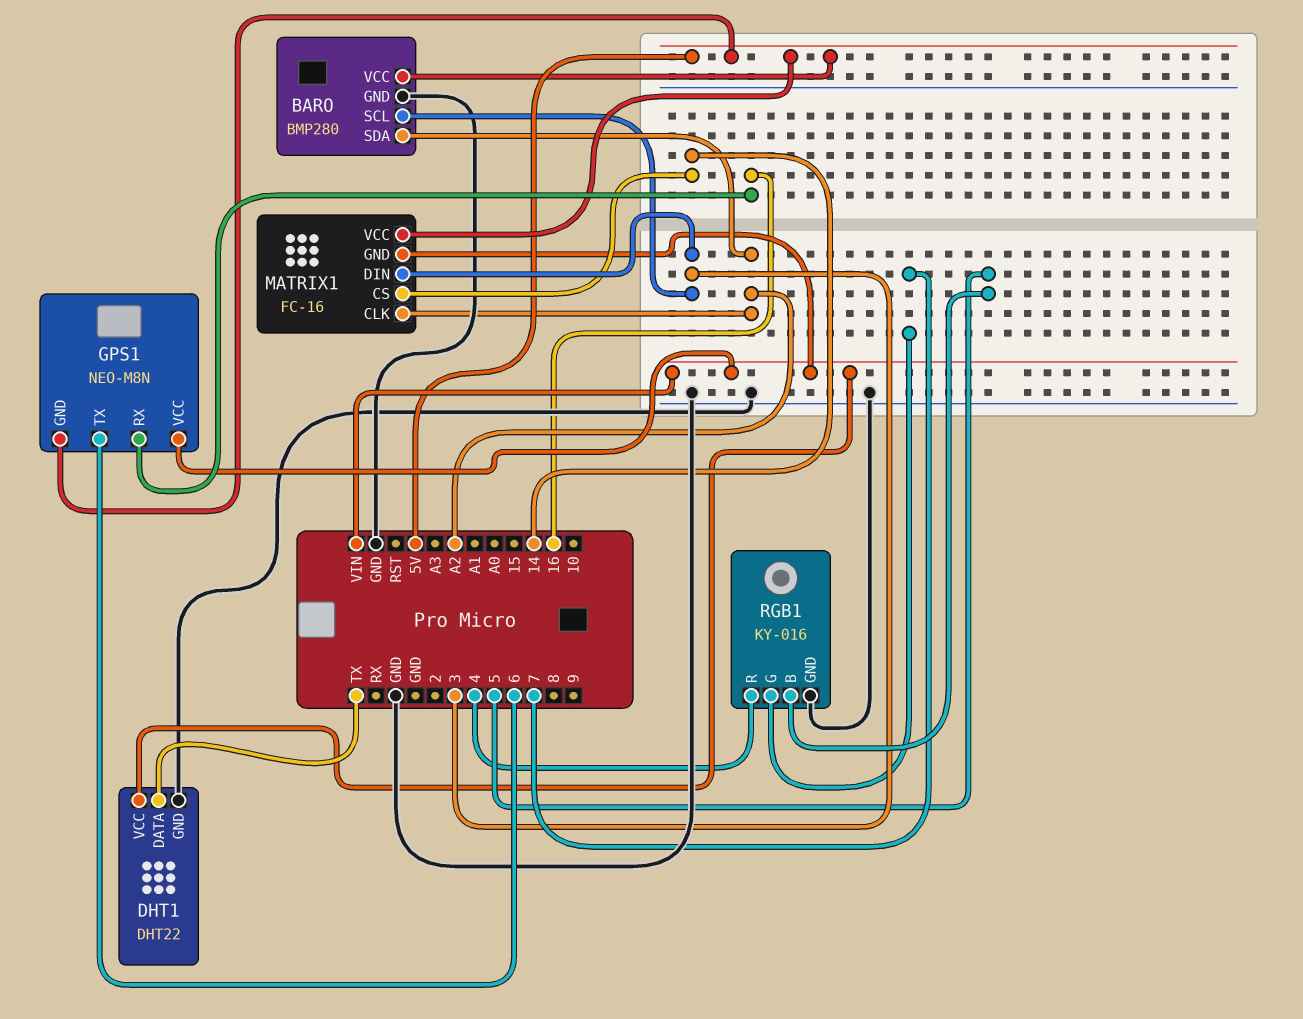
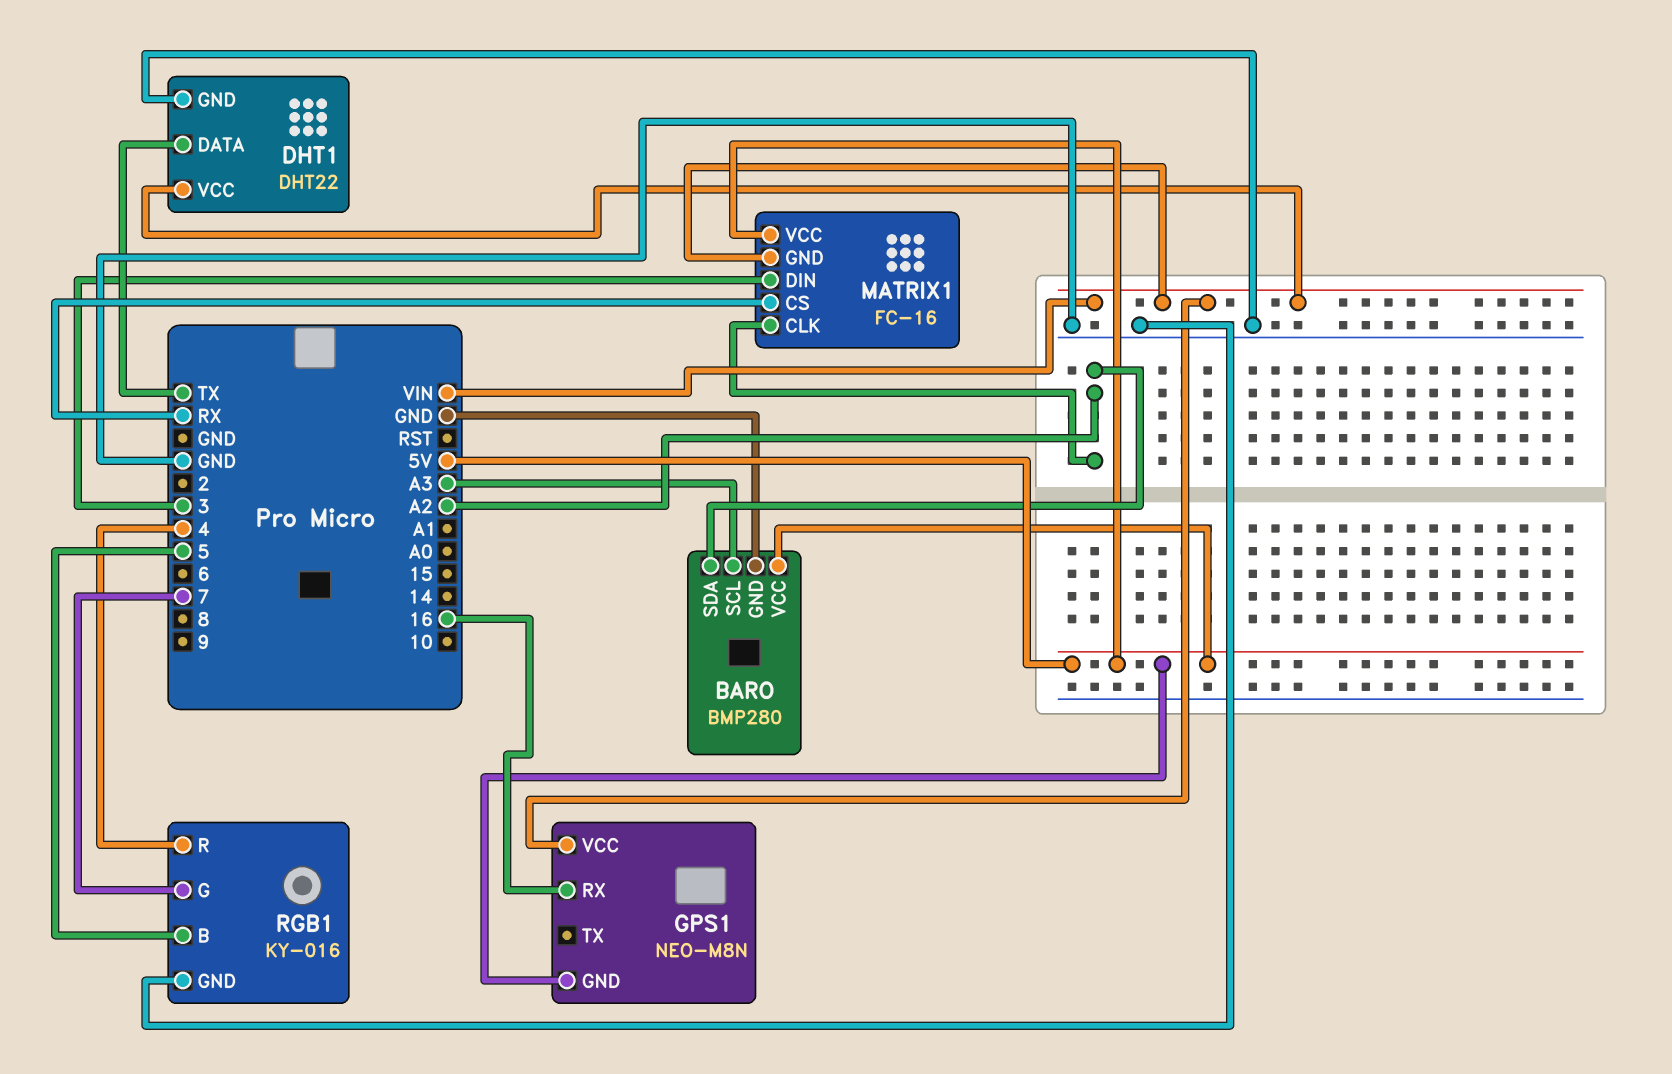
BARO pin SCL: 3 -> A3
GPS1 pin TX: 6 -> none
MATRIX1 pin CS: 14 -> RX

